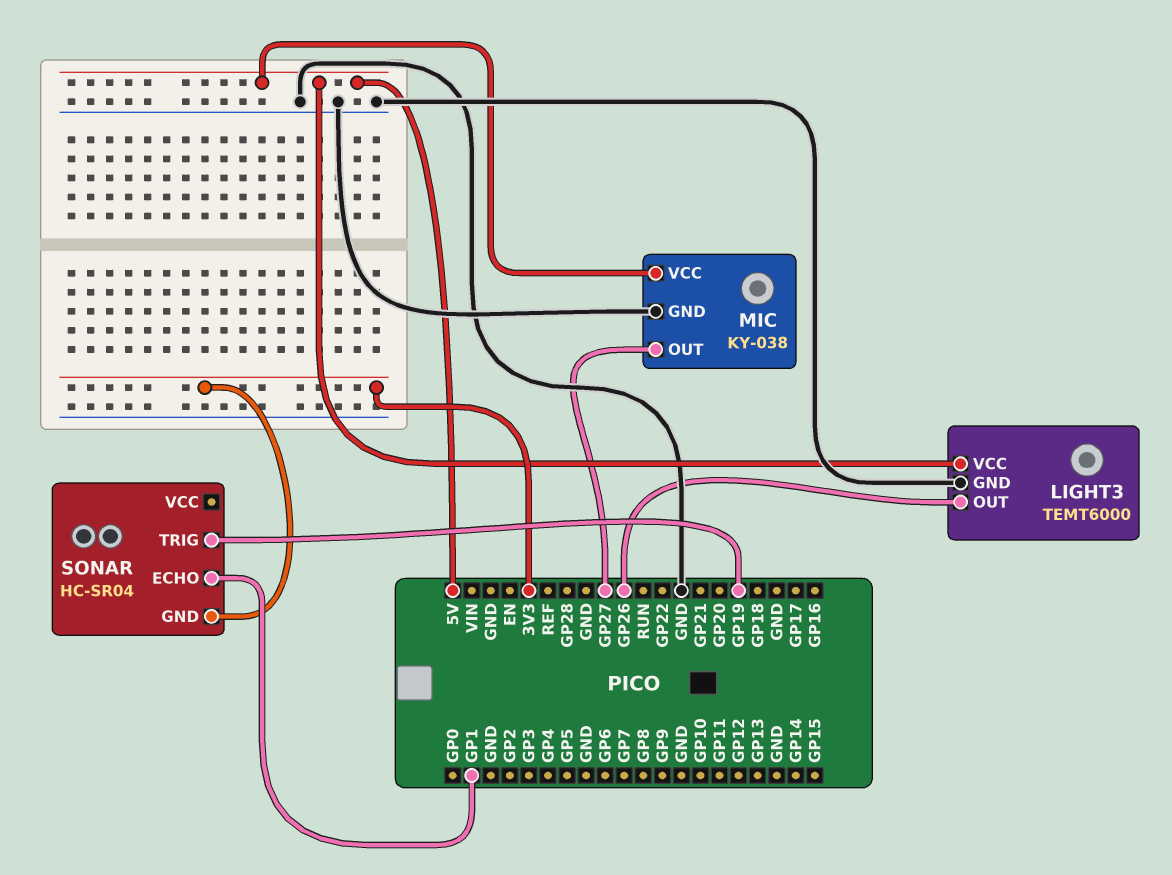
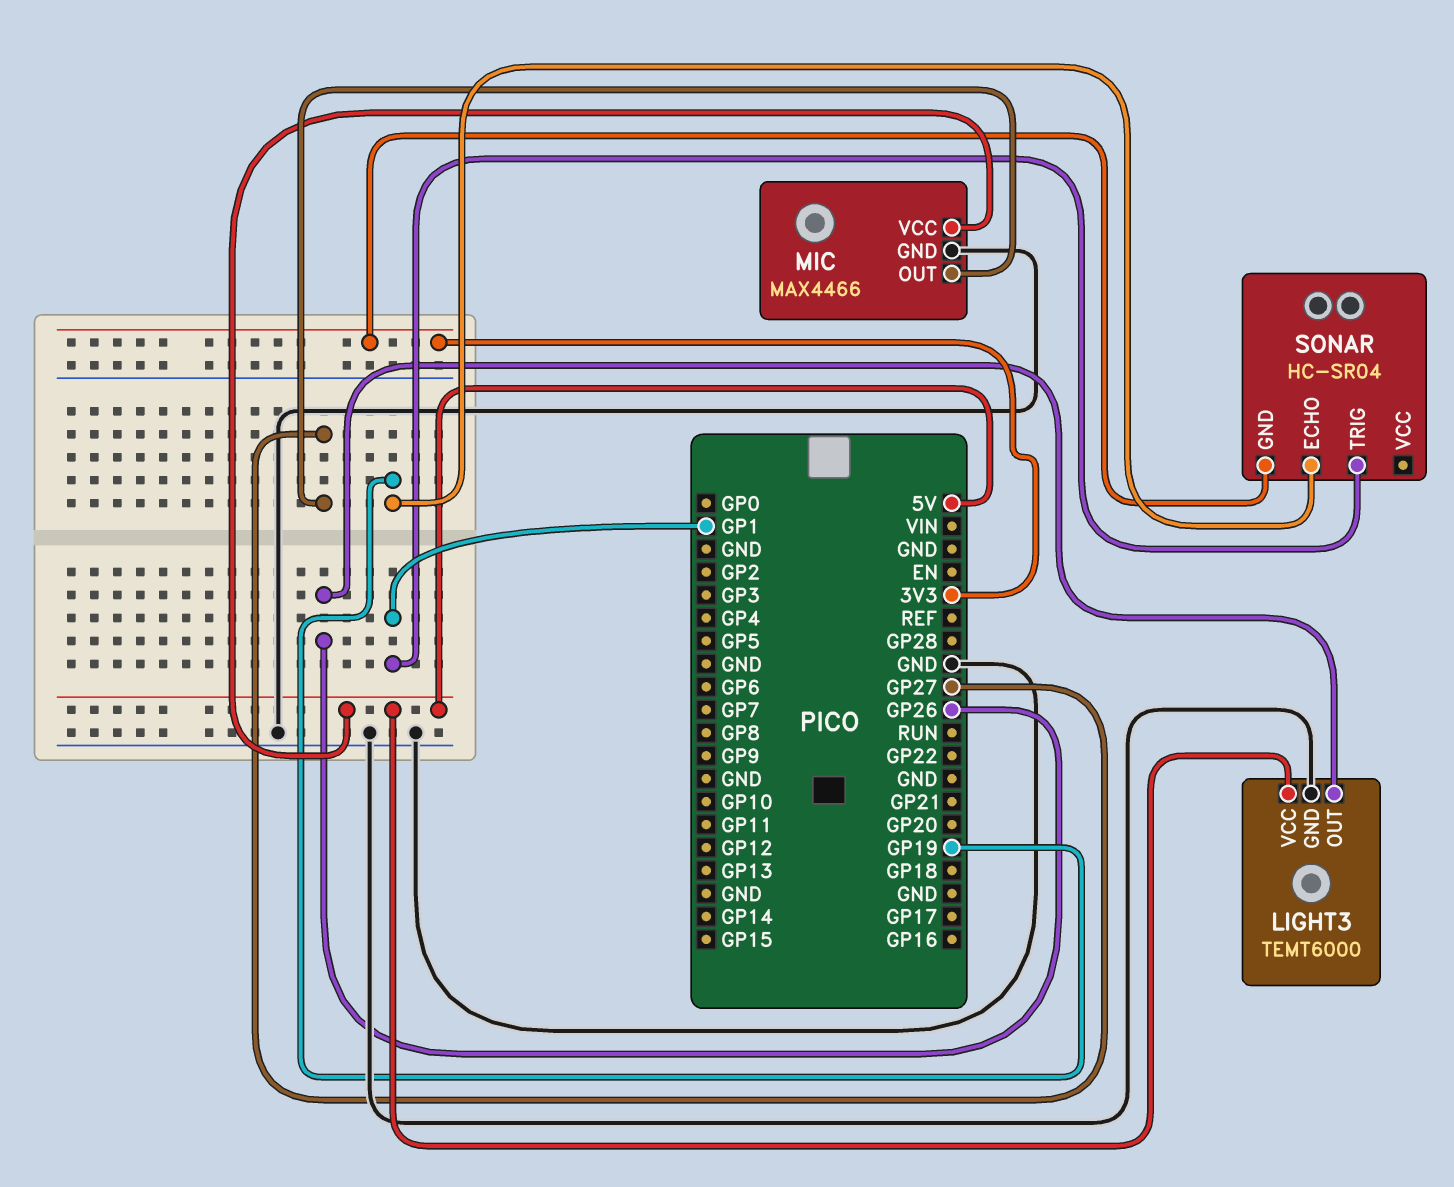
MIC: KY-038 -> MAX4466
SONAR pin ECHO: GP1 -> GP19
SONAR pin TRIG: GP19 -> GP1

